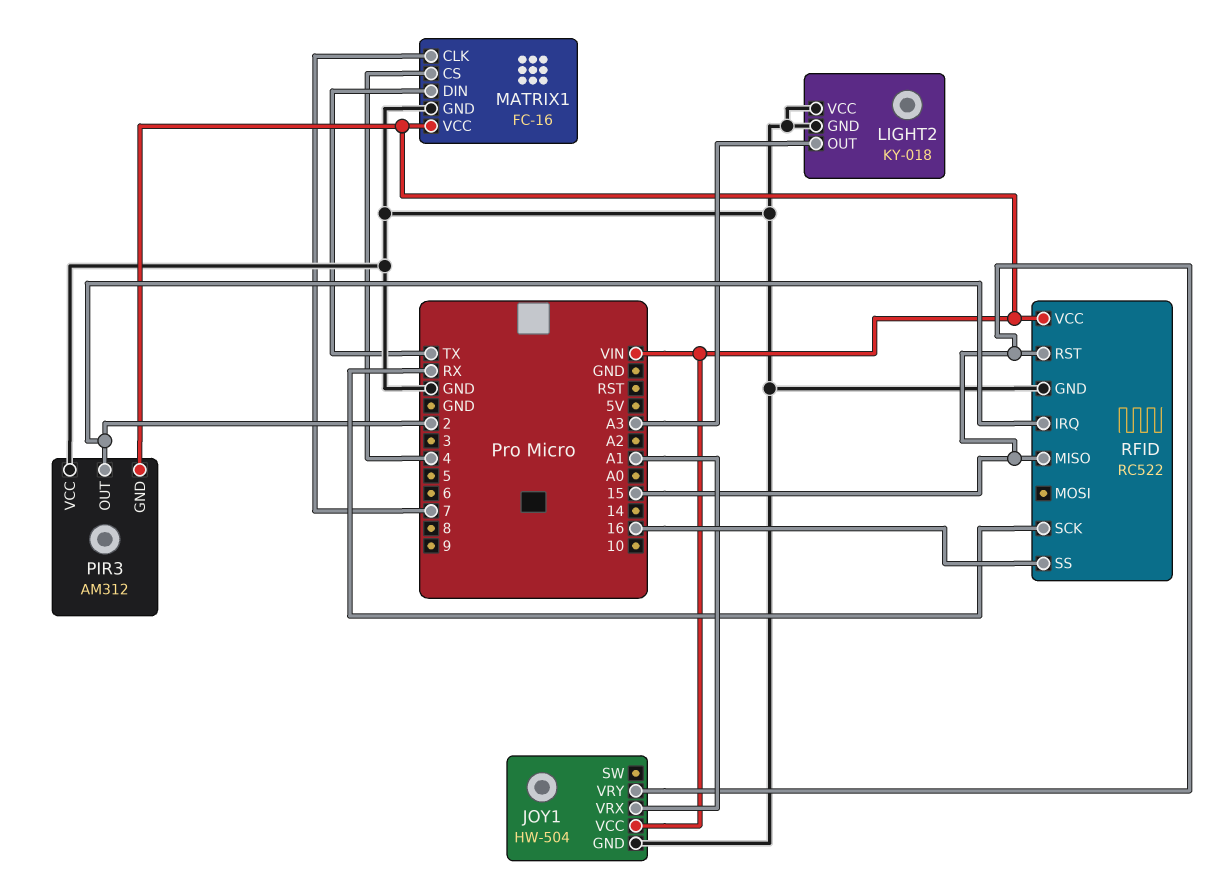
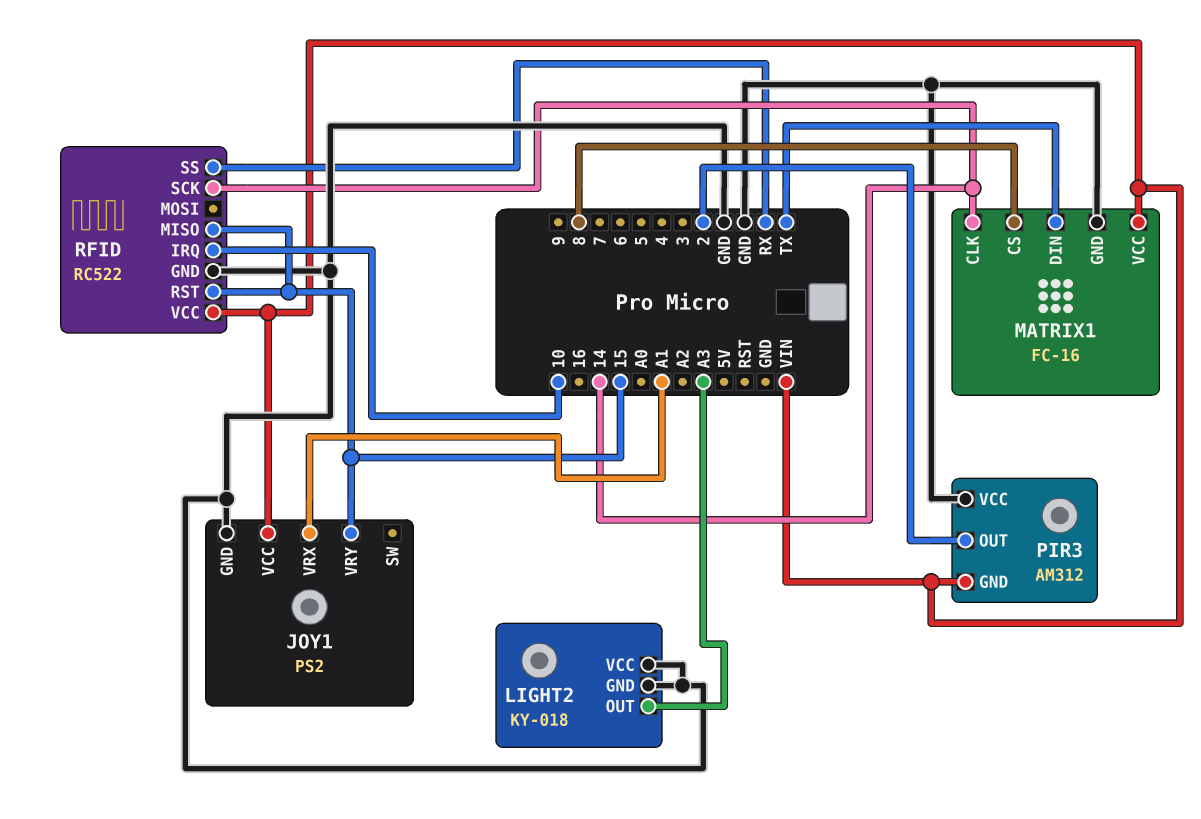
JOY1: HW-504 -> PS2
MATRIX1 pin CLK: 7 -> 14
MATRIX1 pin CS: 4 -> 8
RFID pin IRQ: 2 -> 10
RFID pin SCK: RX -> 14
RFID pin SS: 16 -> RX

